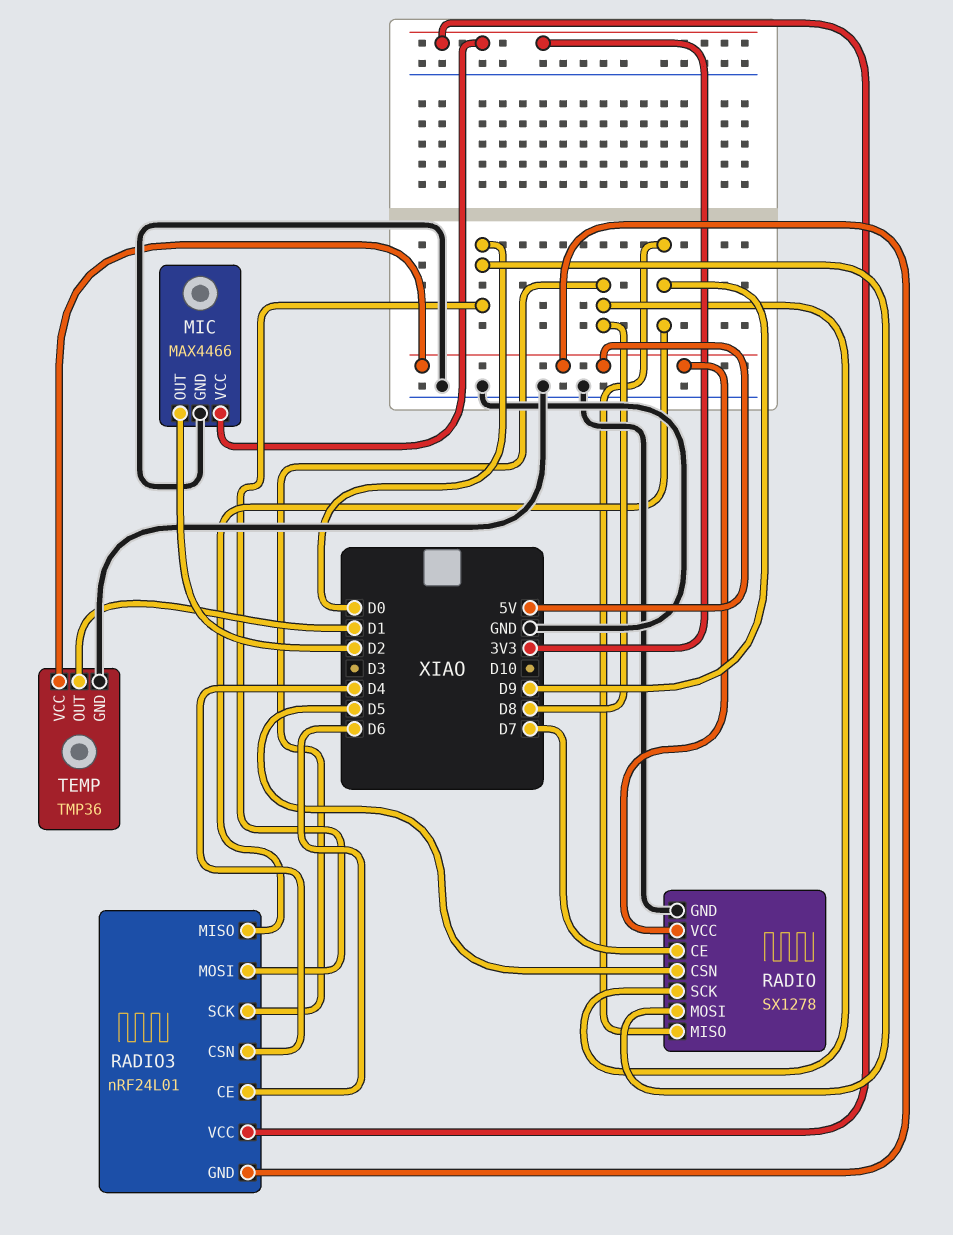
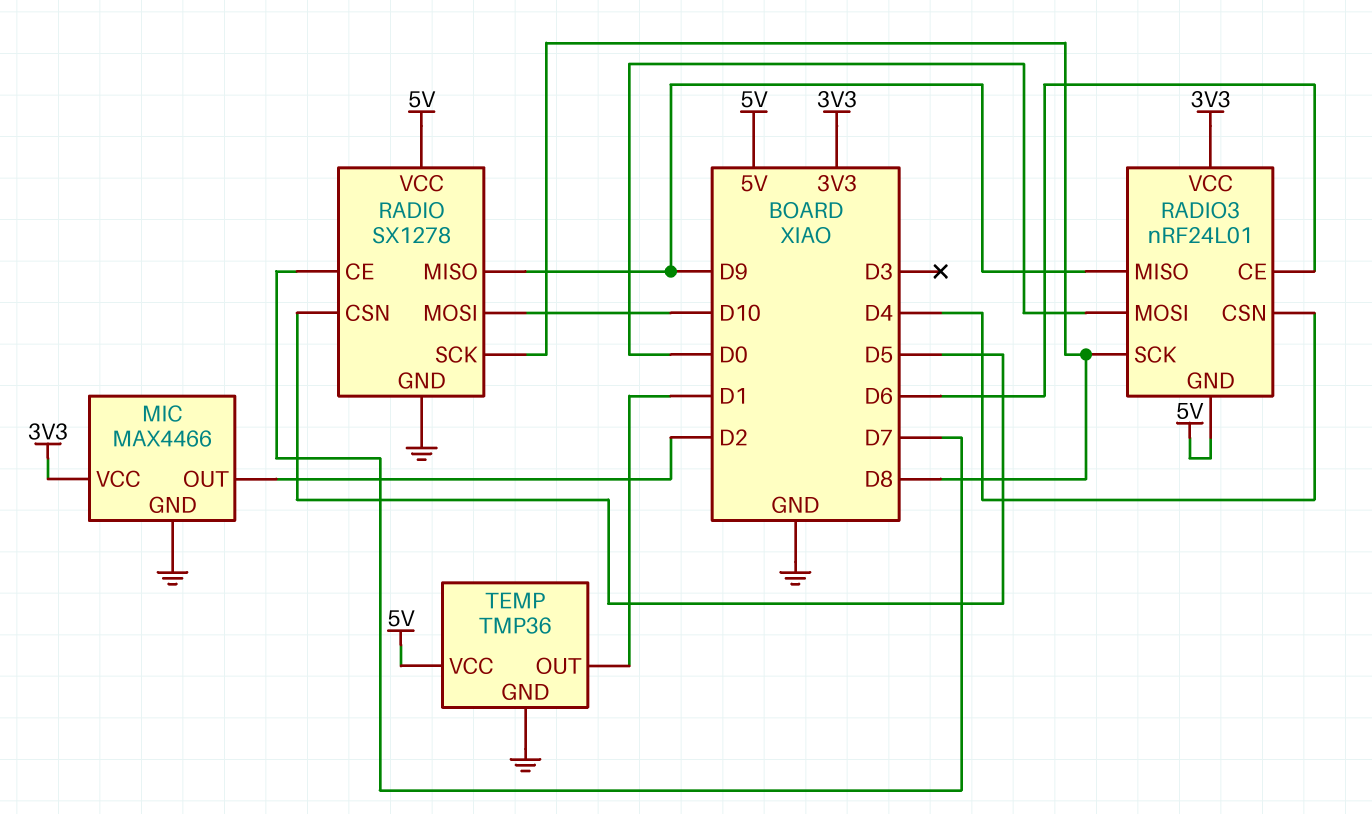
RADIO pin MOSI: D0 -> D10

